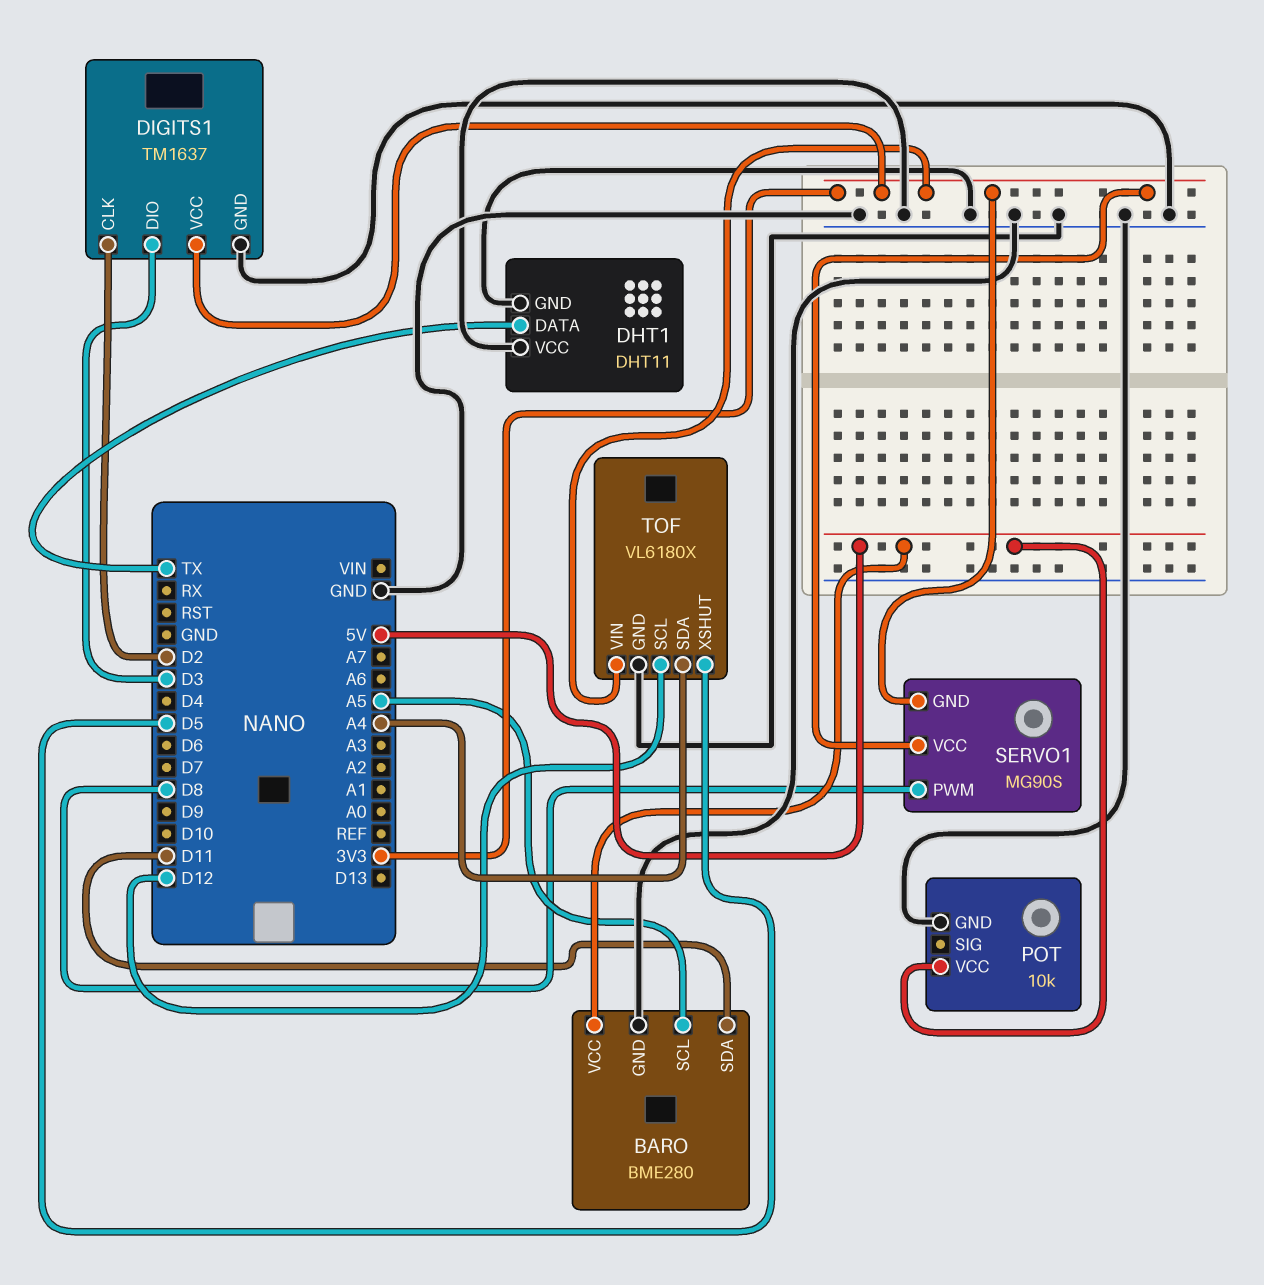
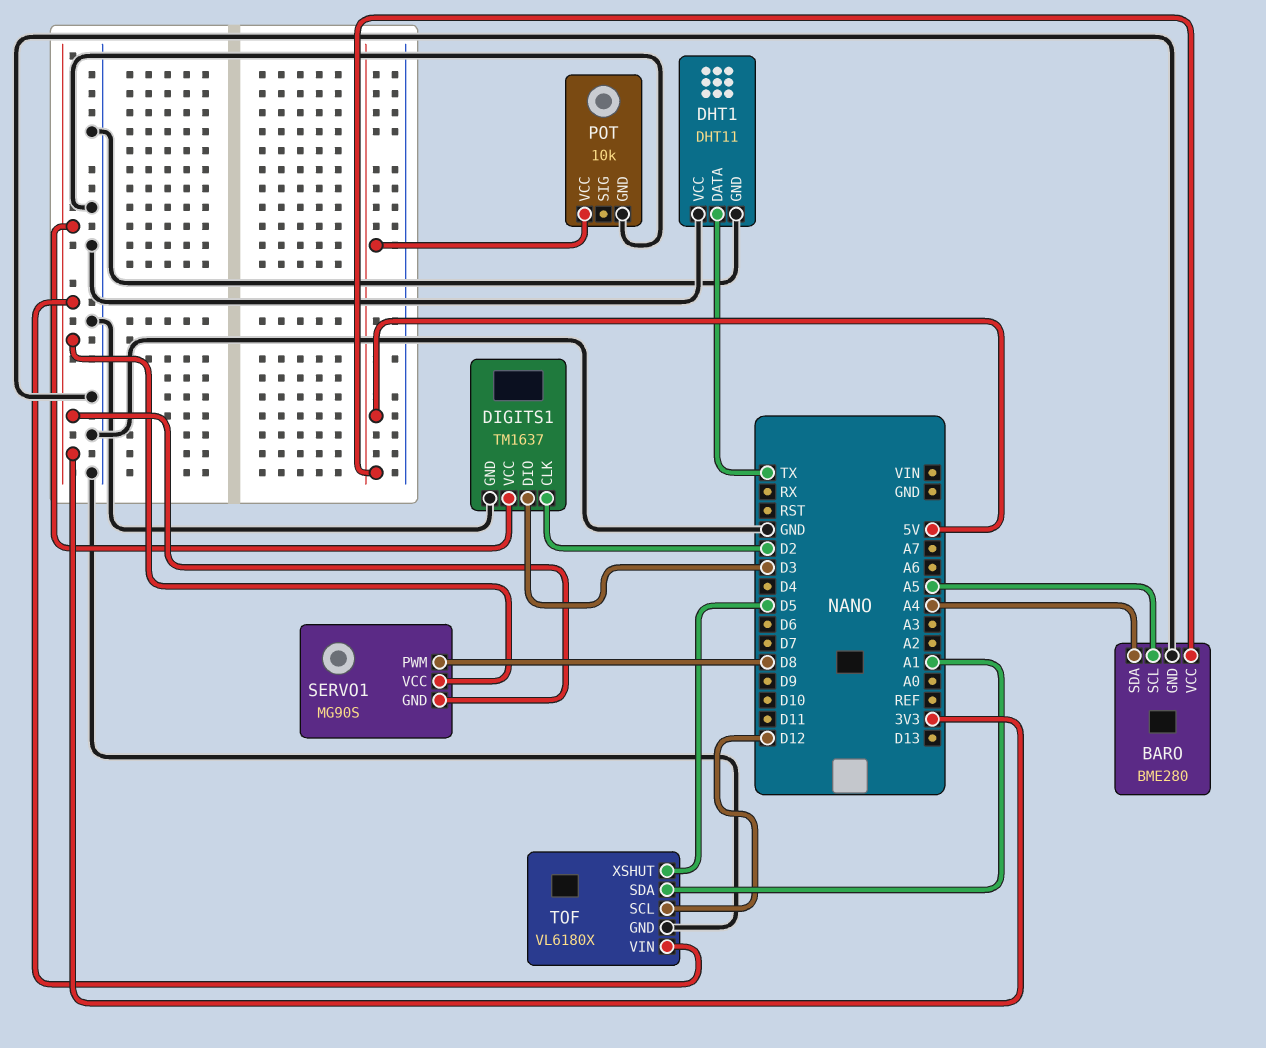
BARO pin SDA: D11 -> A4
TOF pin SDA: A4 -> A1

